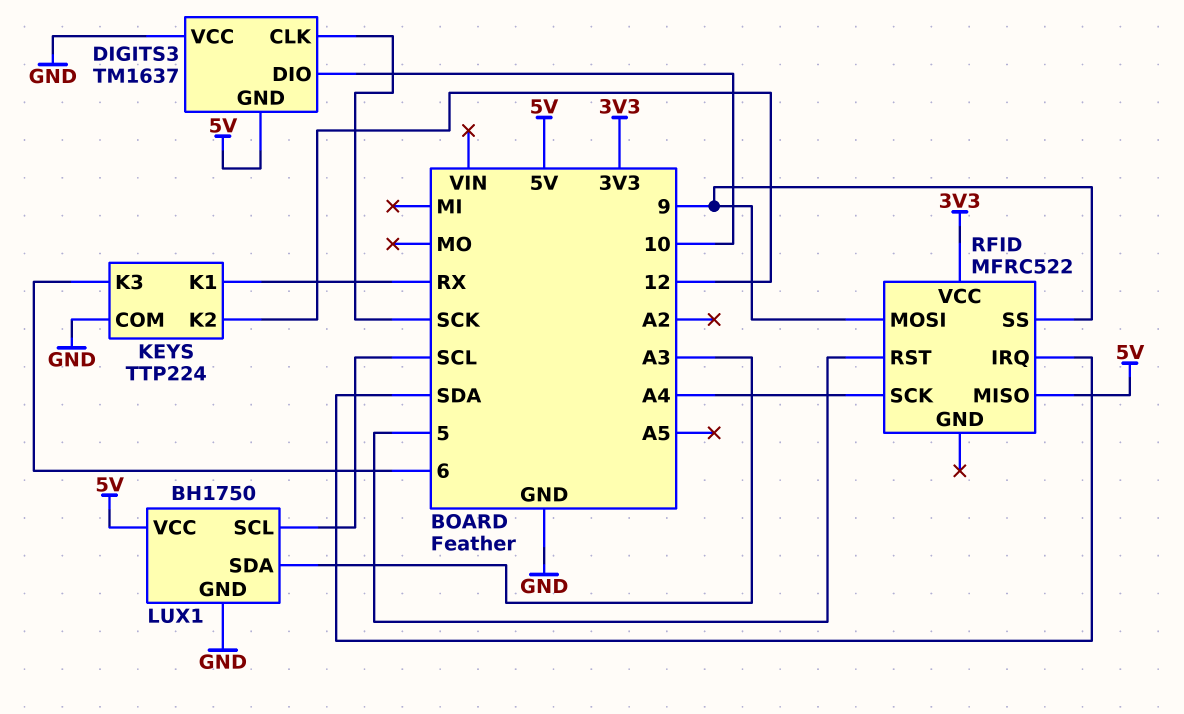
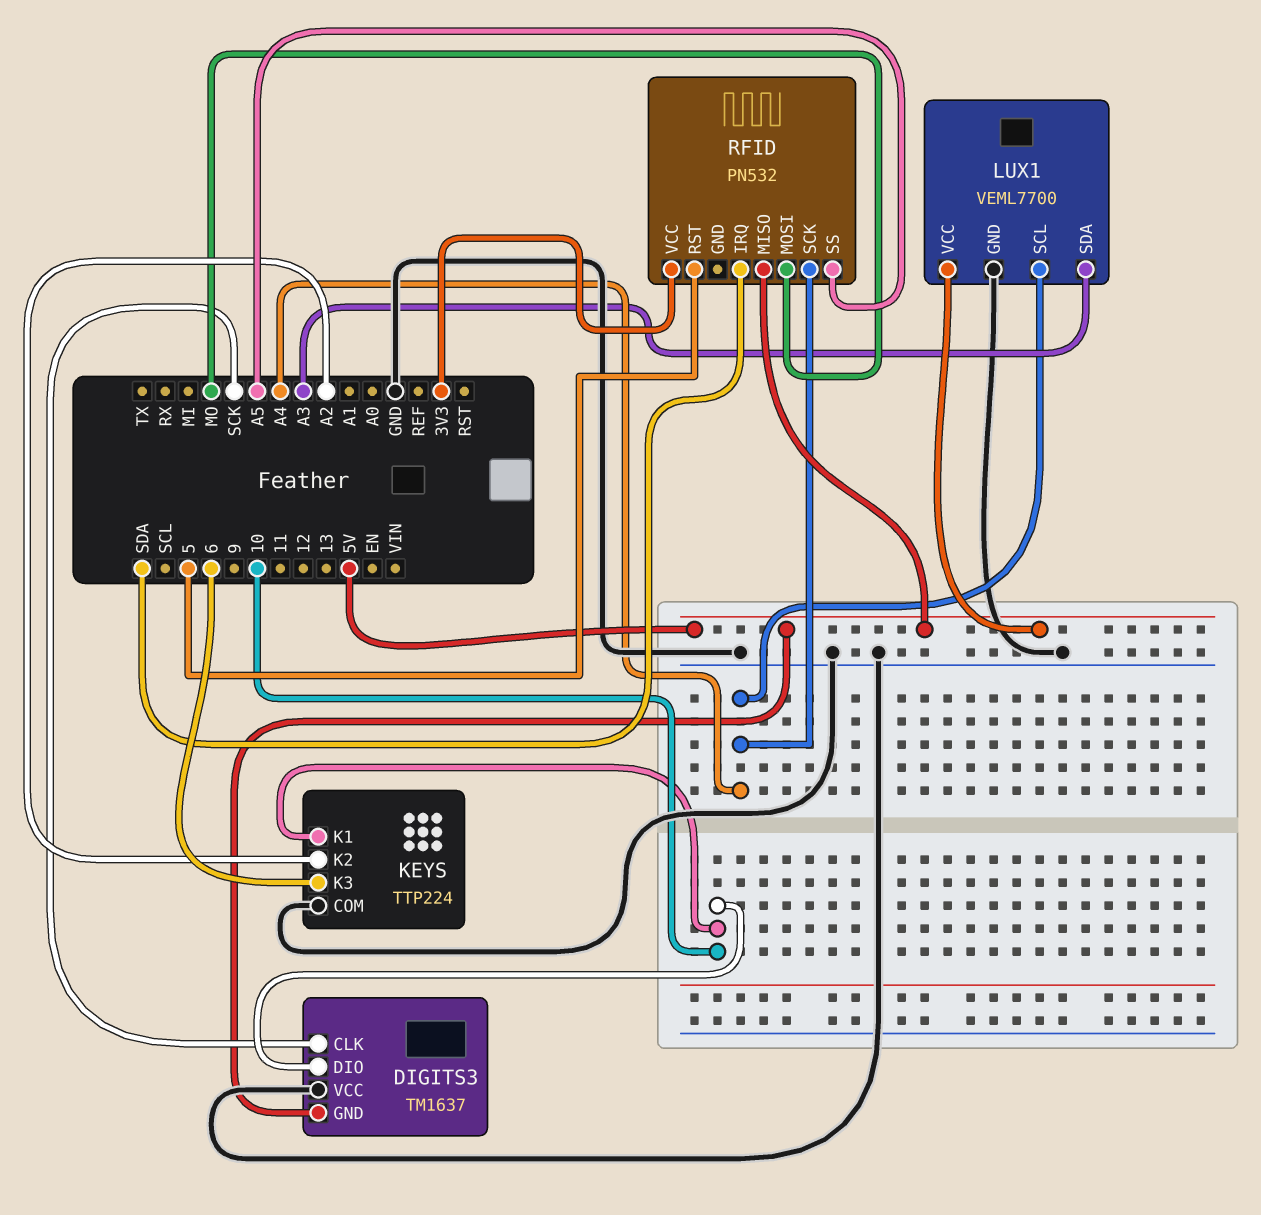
KEYS pin K1: RX -> 10
KEYS pin K2: 12 -> A2
LUX1: BH1750 -> VEML7700
LUX1 pin SCL: SCL -> A4
RFID: MFRC522 -> PN532
RFID pin MOSI: 9 -> MO
RFID pin SS: 9 -> A5

